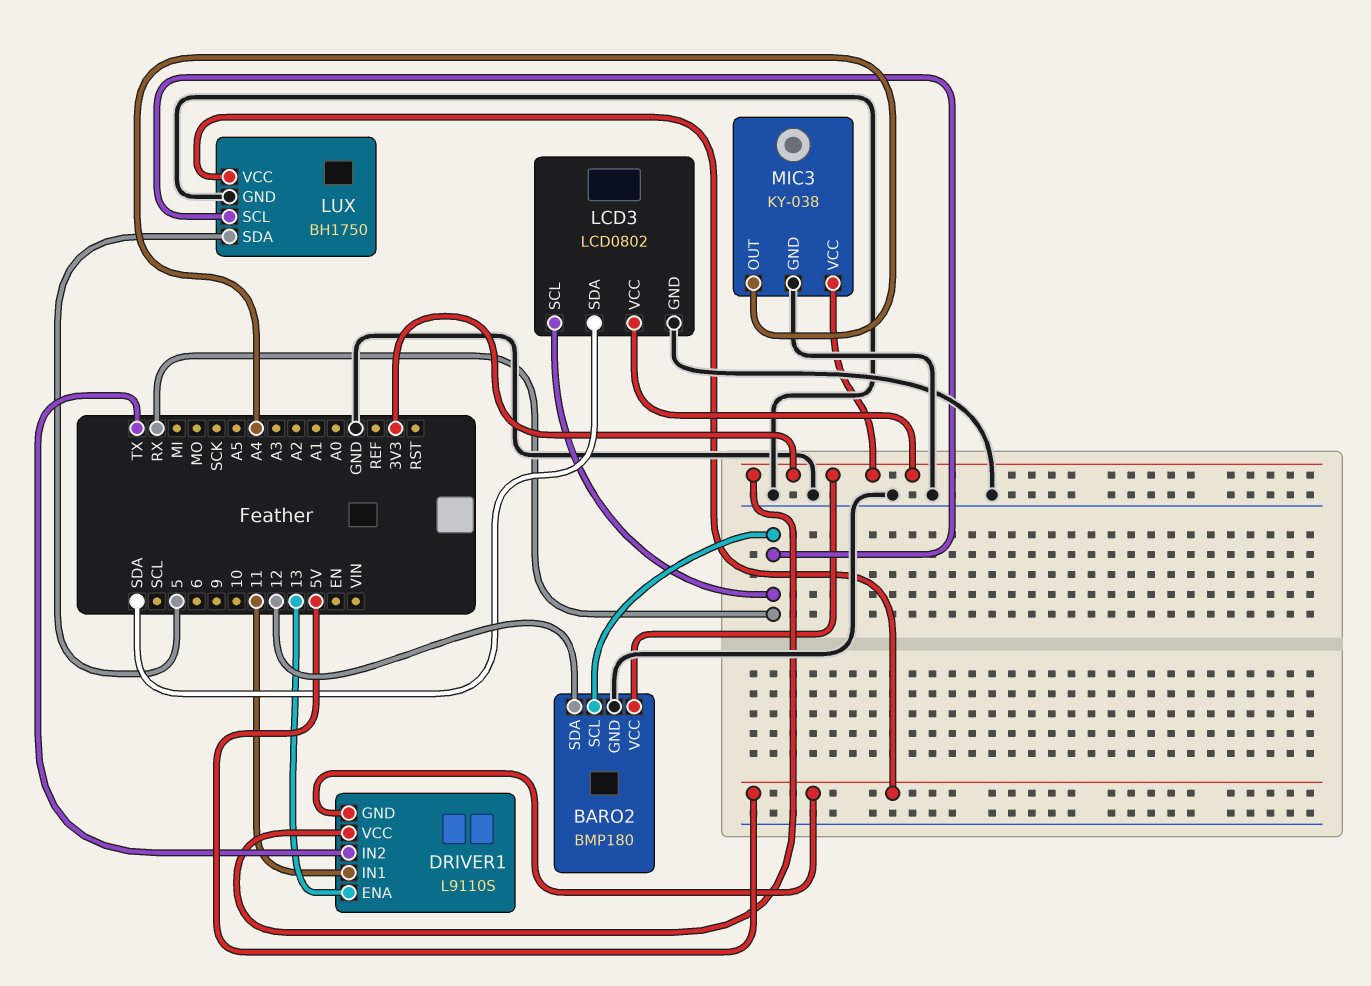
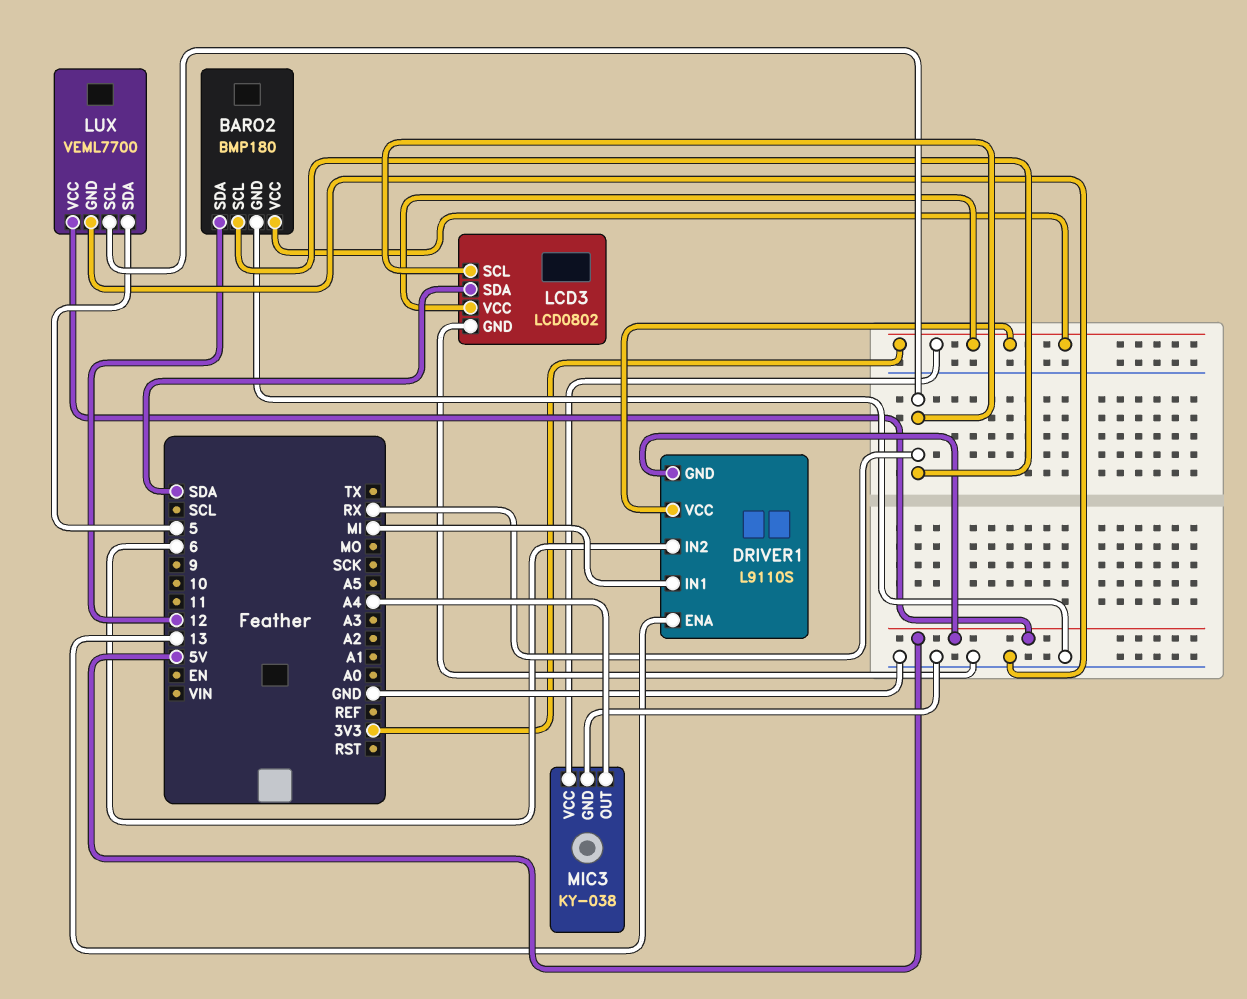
DRIVER1 pin IN1: 11 -> MI
DRIVER1 pin IN2: TX -> 6
LUX: BH1750 -> VEML7700

